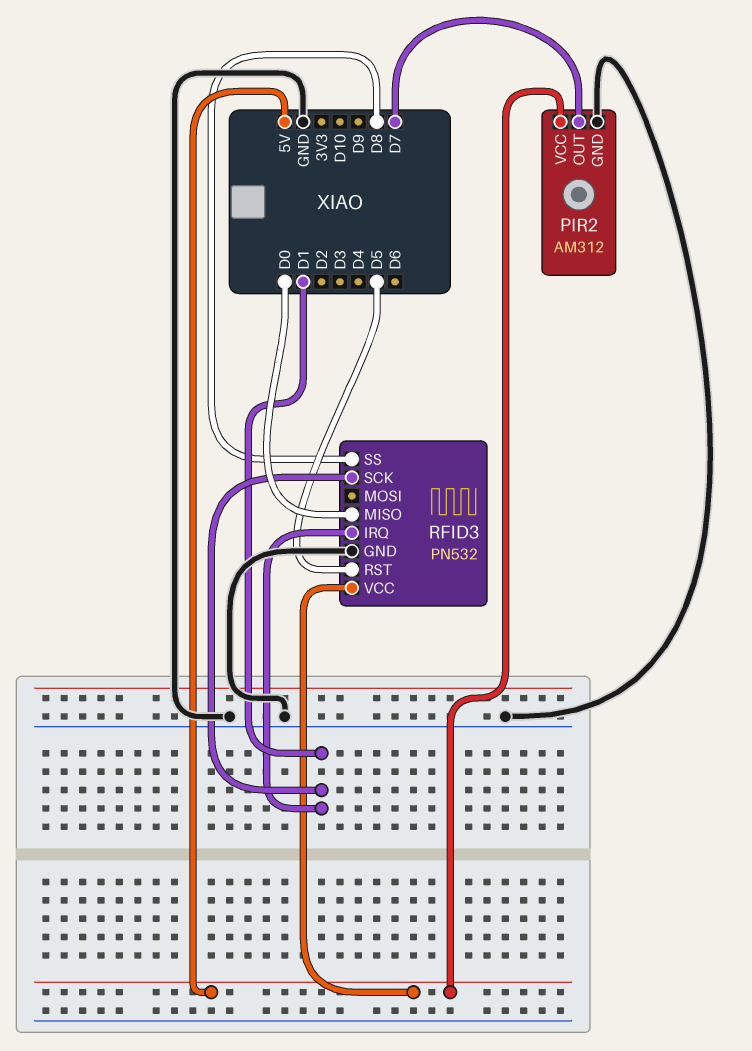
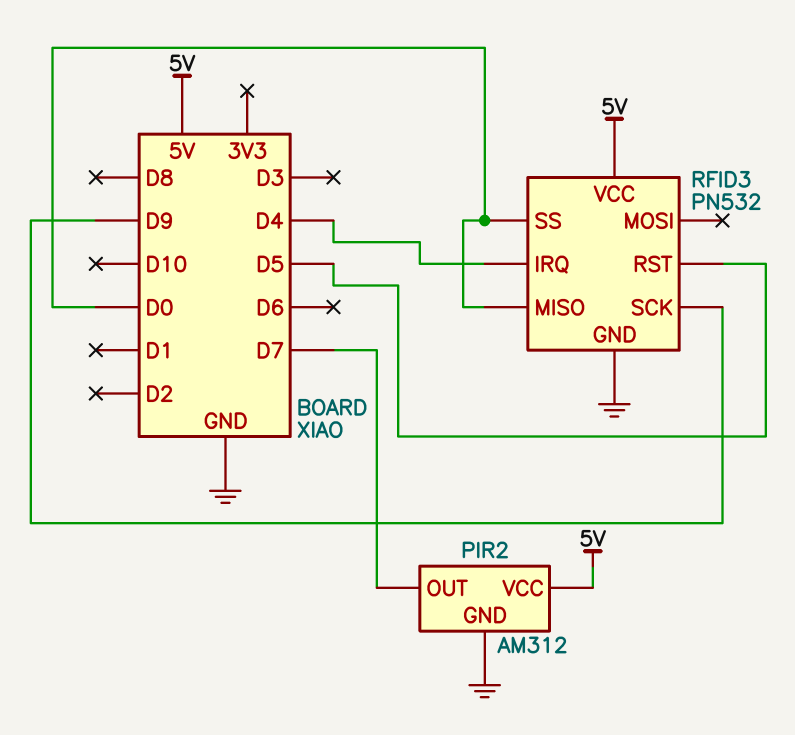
RFID3 pin IRQ: D1 -> D4
RFID3 pin SCK: D1 -> D9
RFID3 pin SS: D8 -> D0

